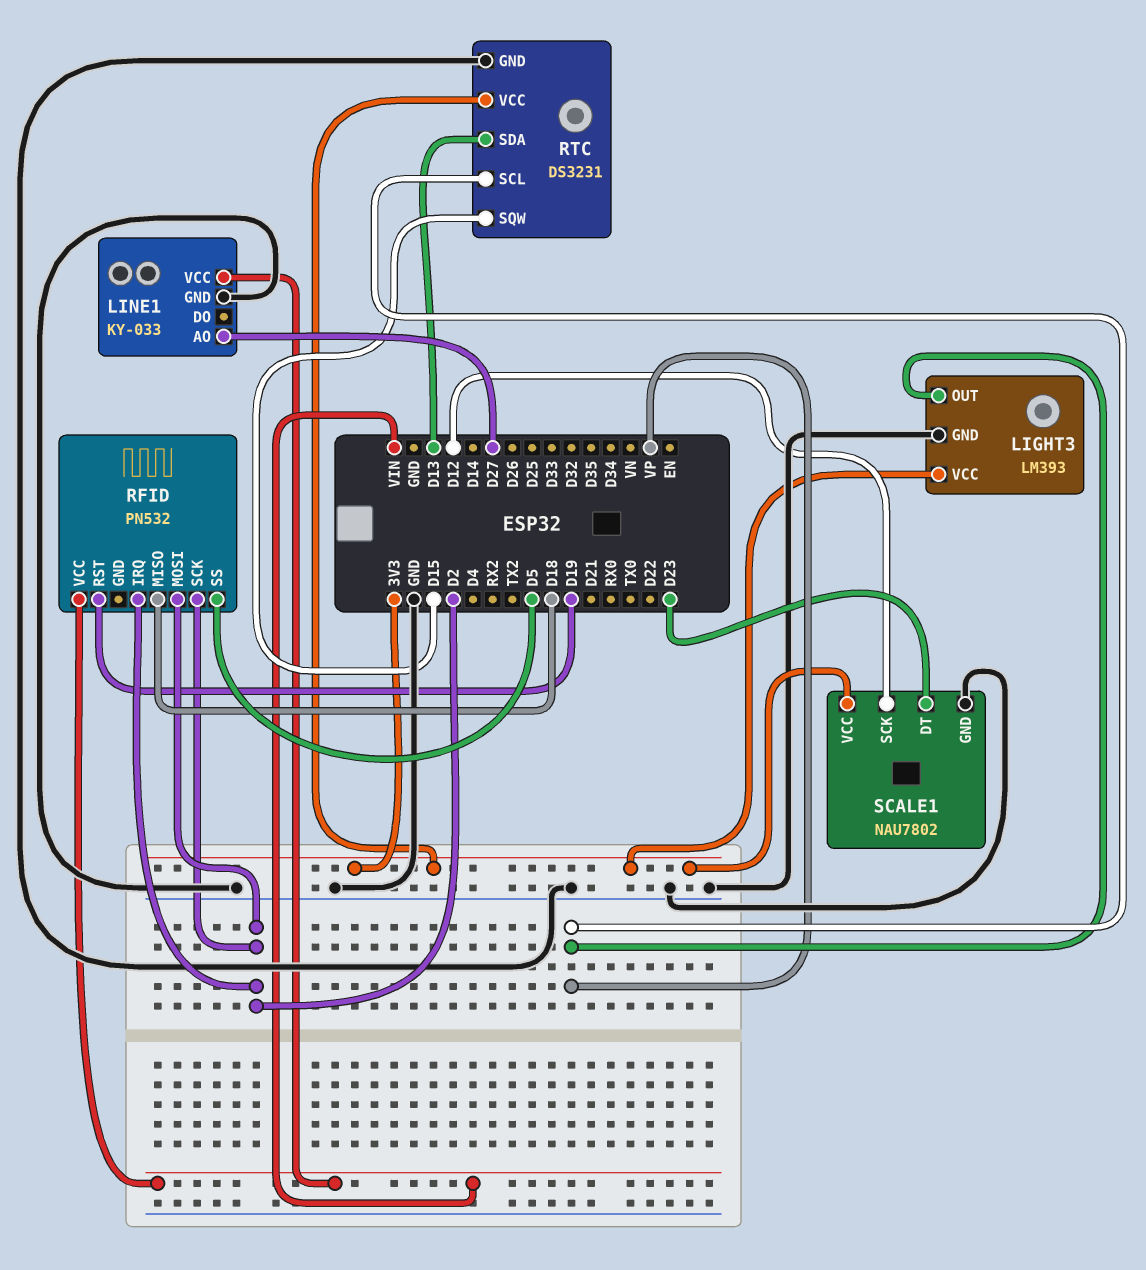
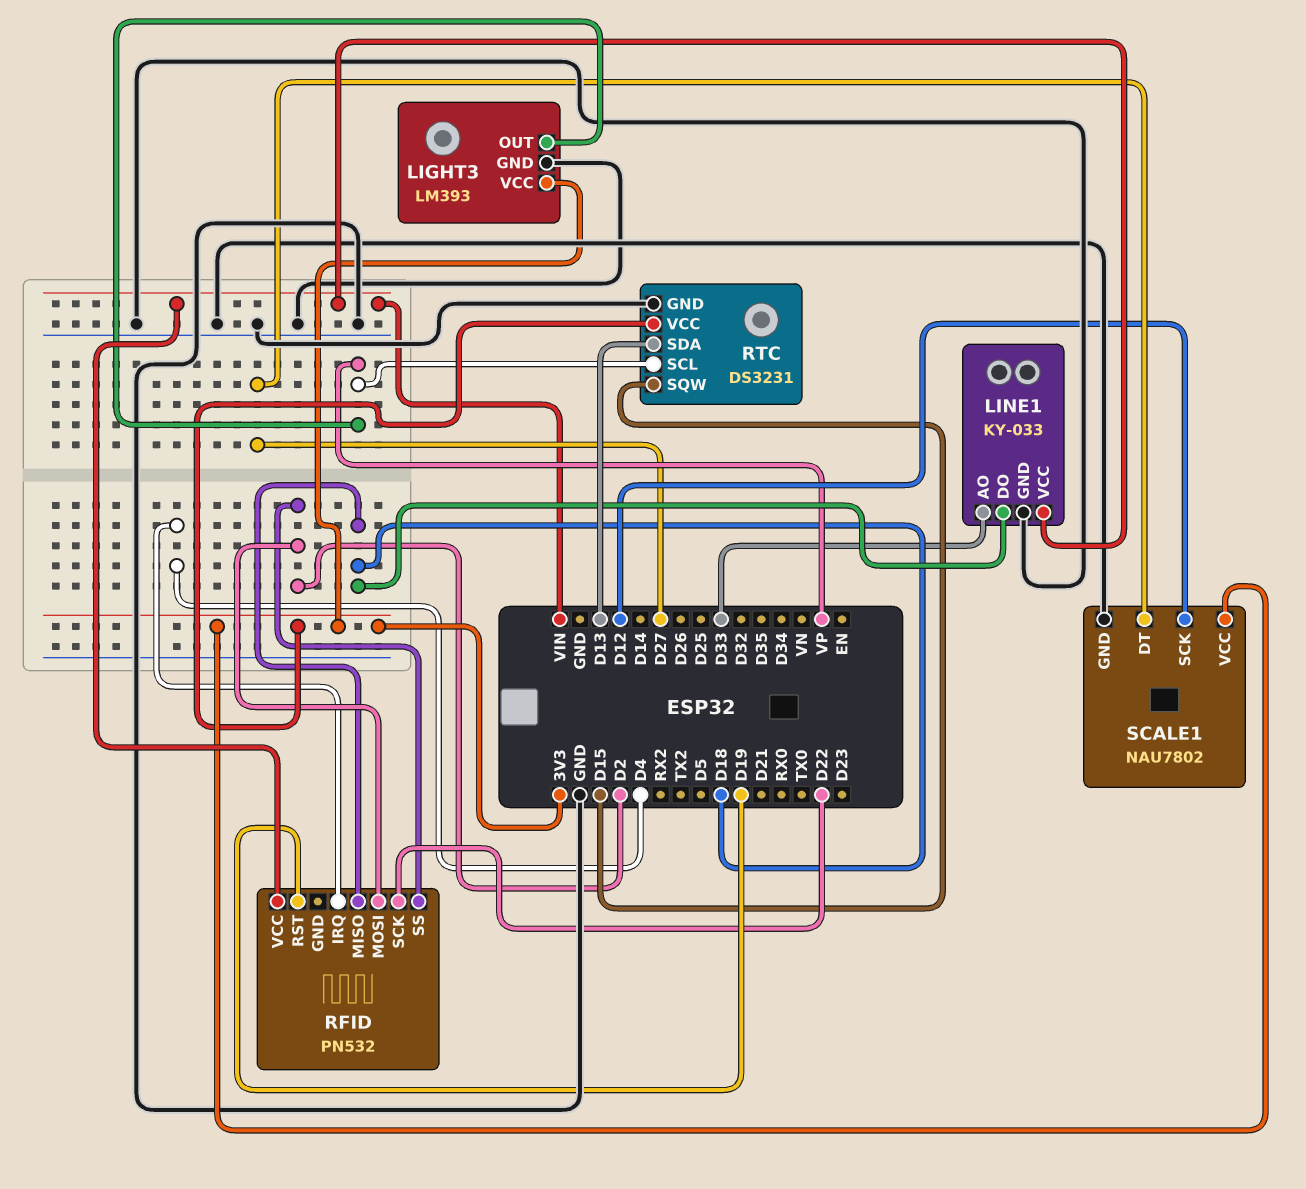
LINE1 pin AO: D27 -> D33
LINE1 pin DO: none -> D18
RFID pin IRQ: D2 -> D4
RFID pin SCK: D2 -> D22
RFID pin SS: D5 -> D2
SCALE1 pin DT: D23 -> D27

